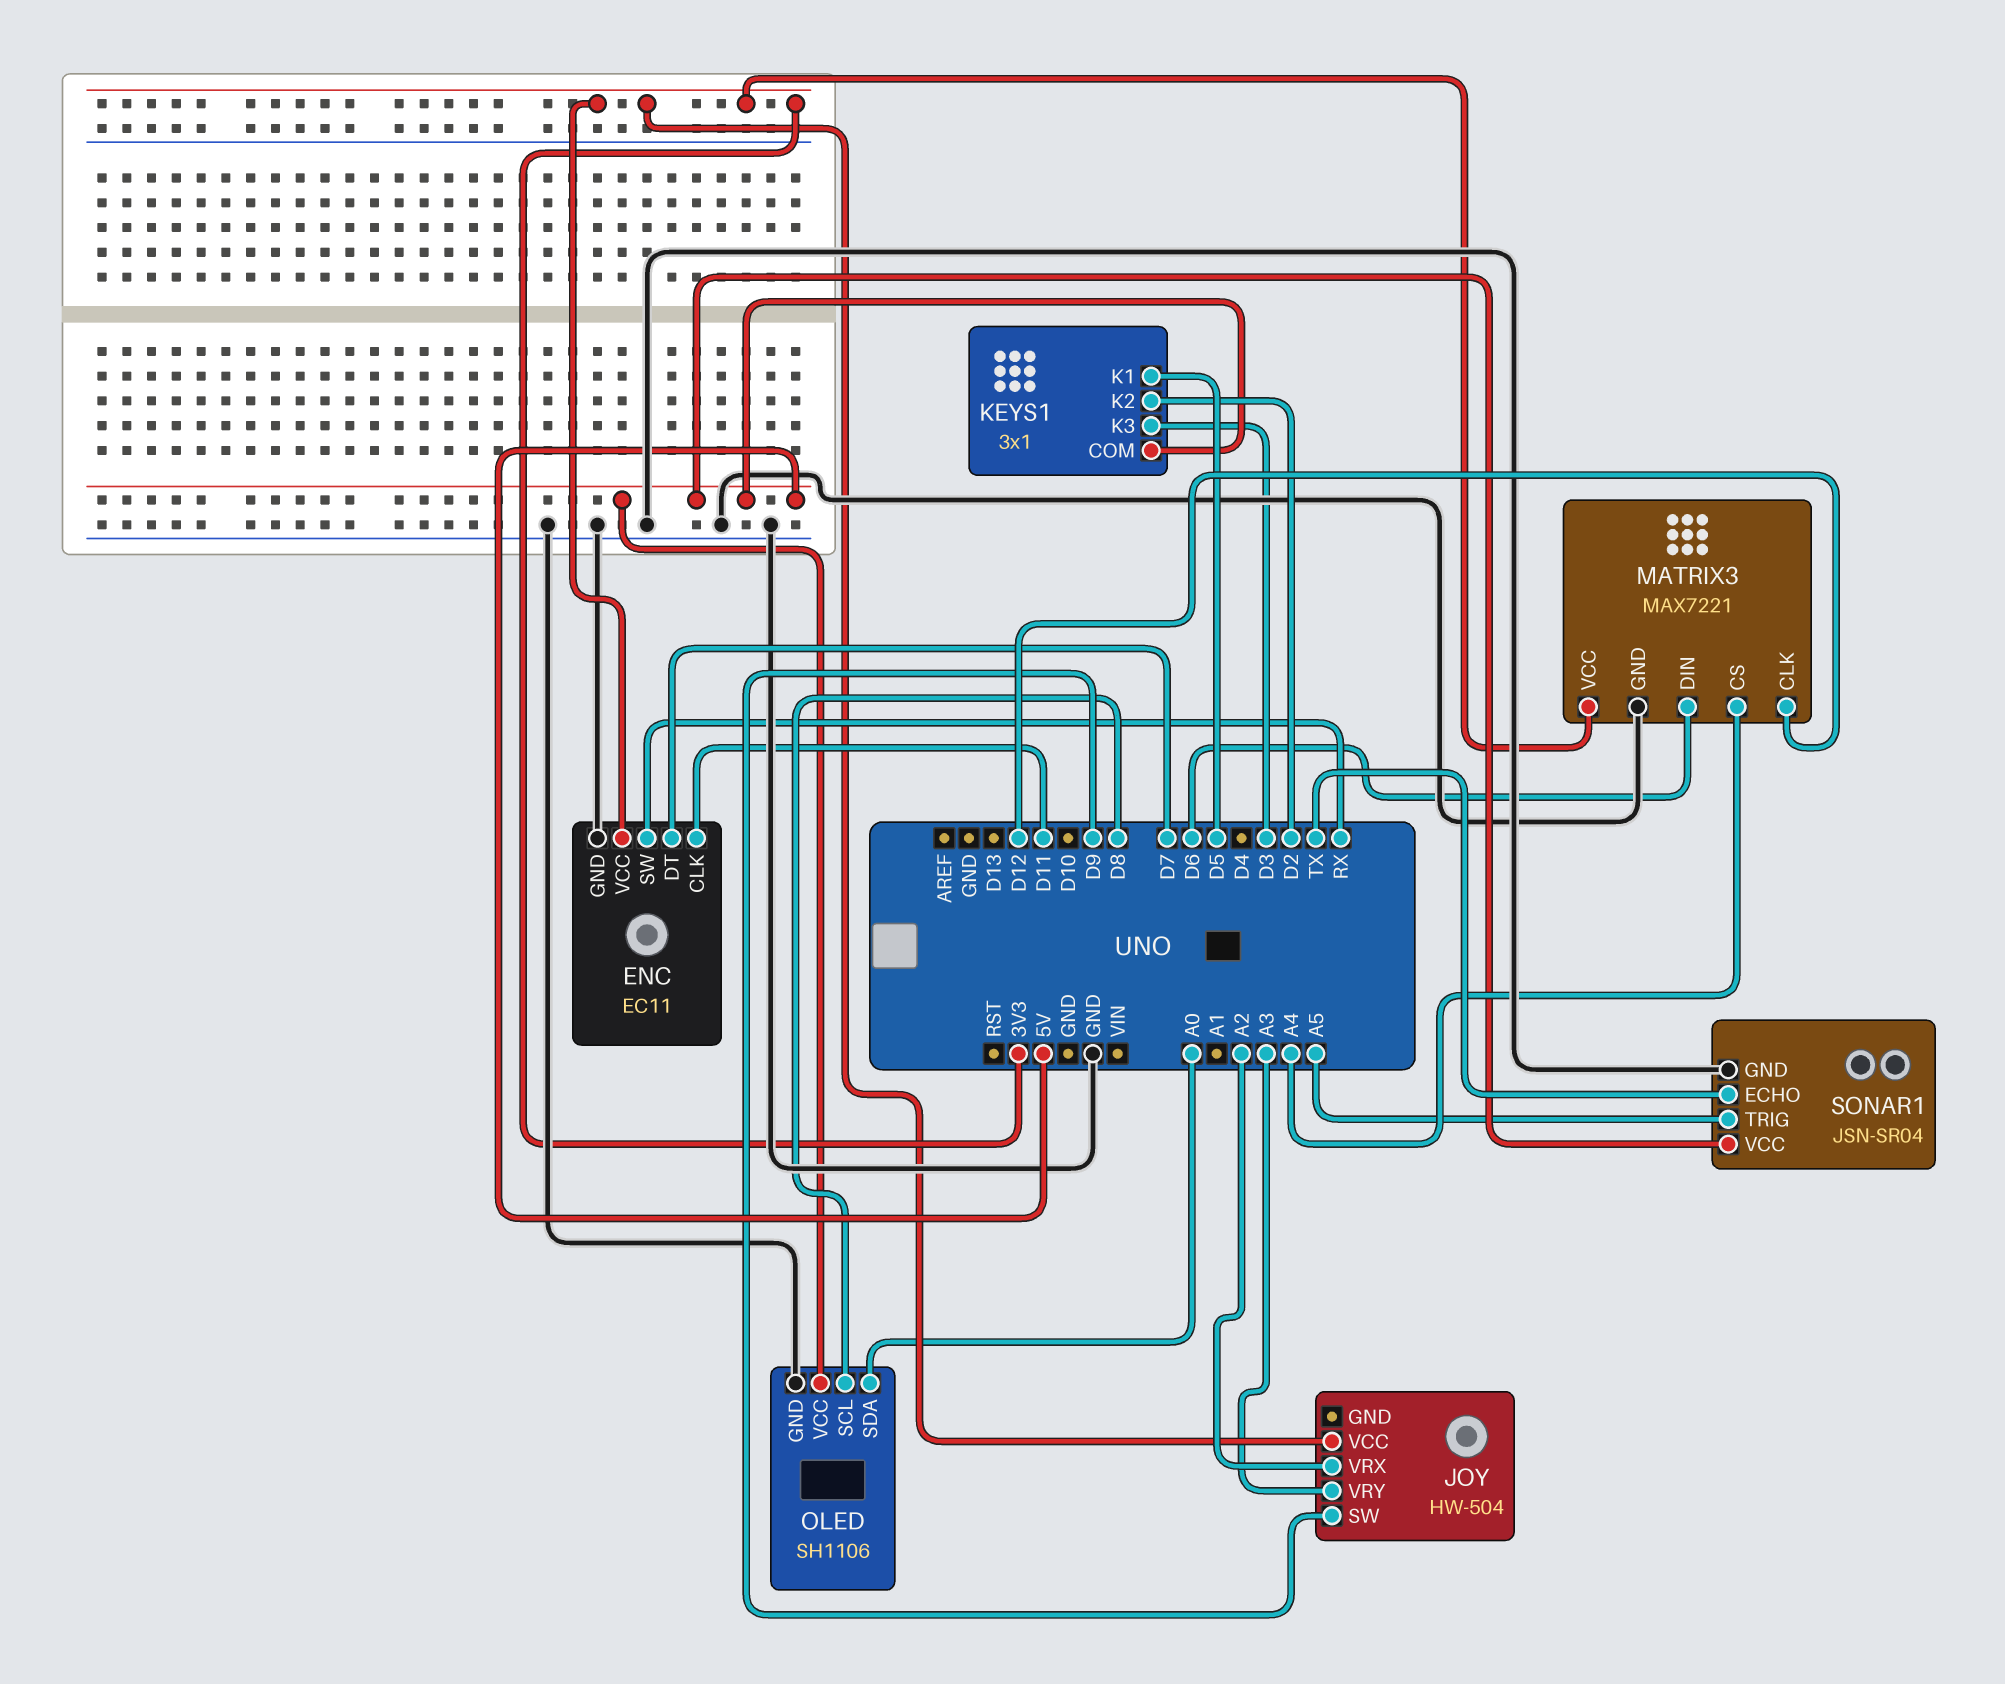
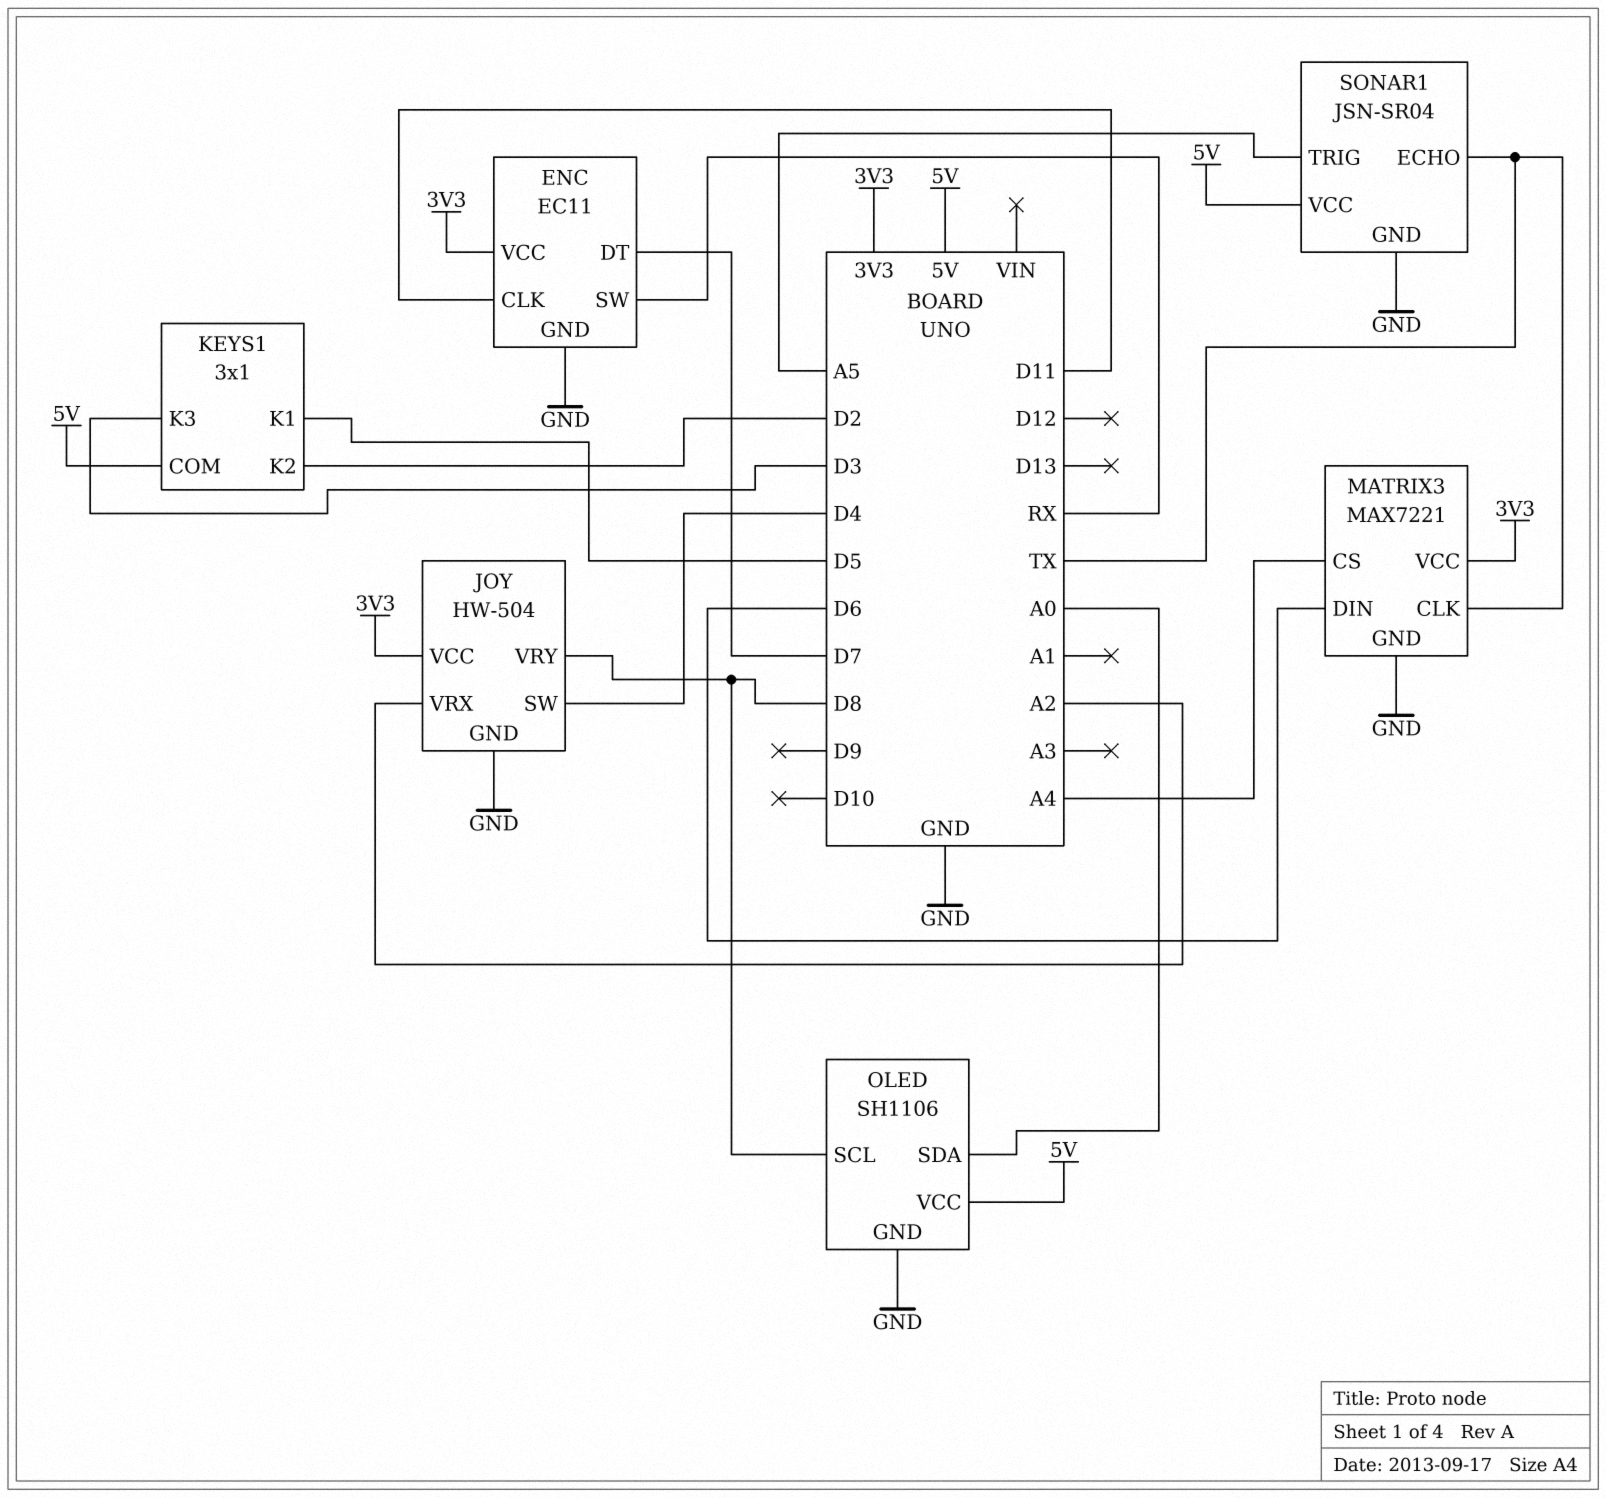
JOY pin GND: none -> GND
JOY pin SW: D9 -> D4
JOY pin VRY: A3 -> D8
MATRIX3 pin CLK: D12 -> TX

